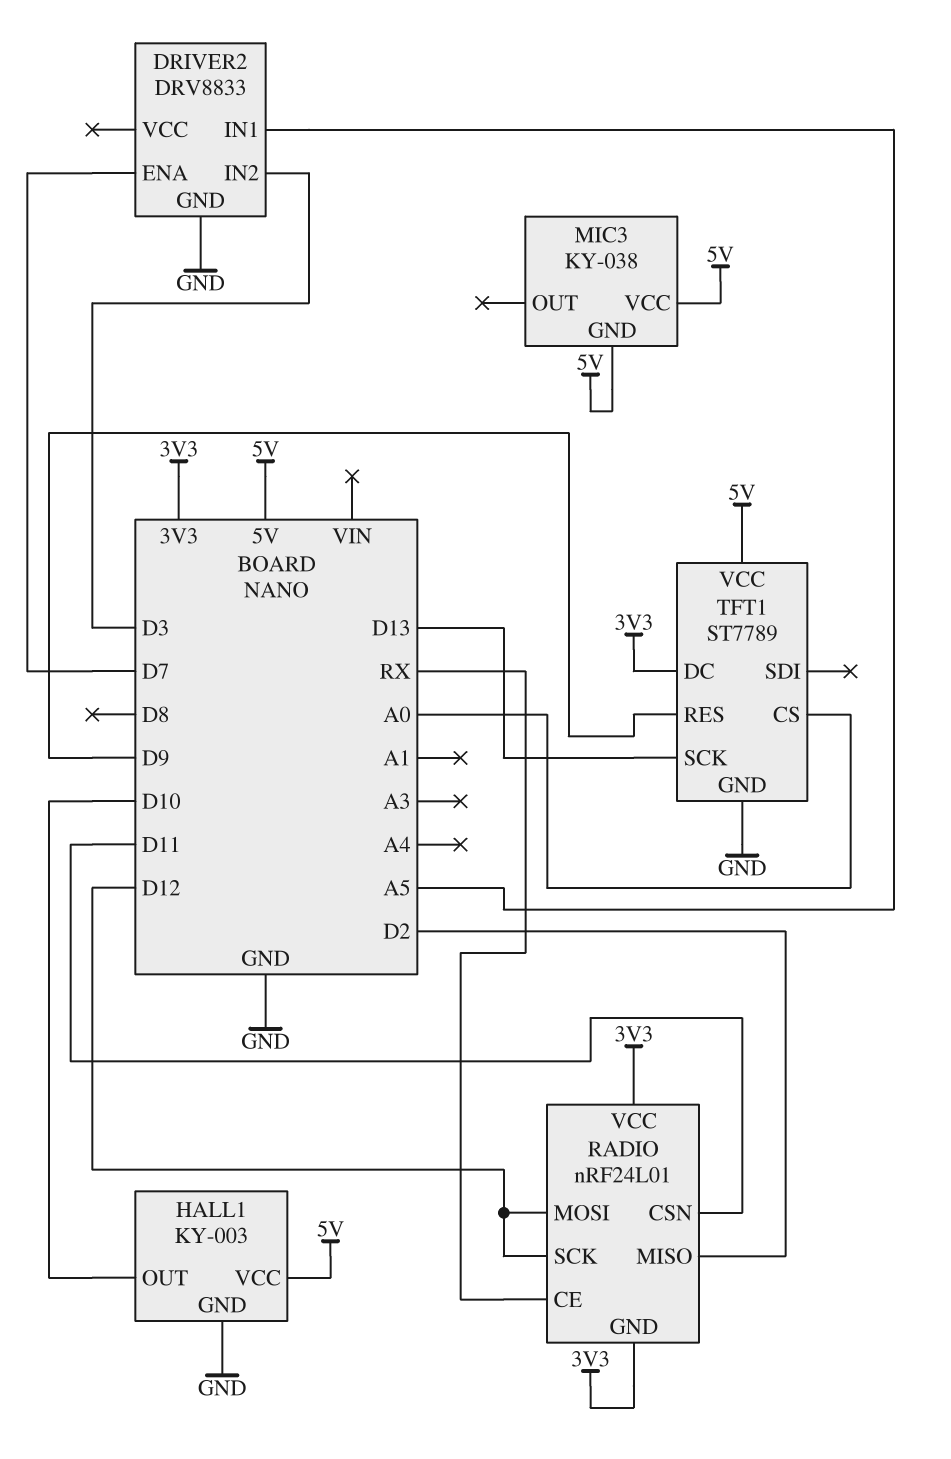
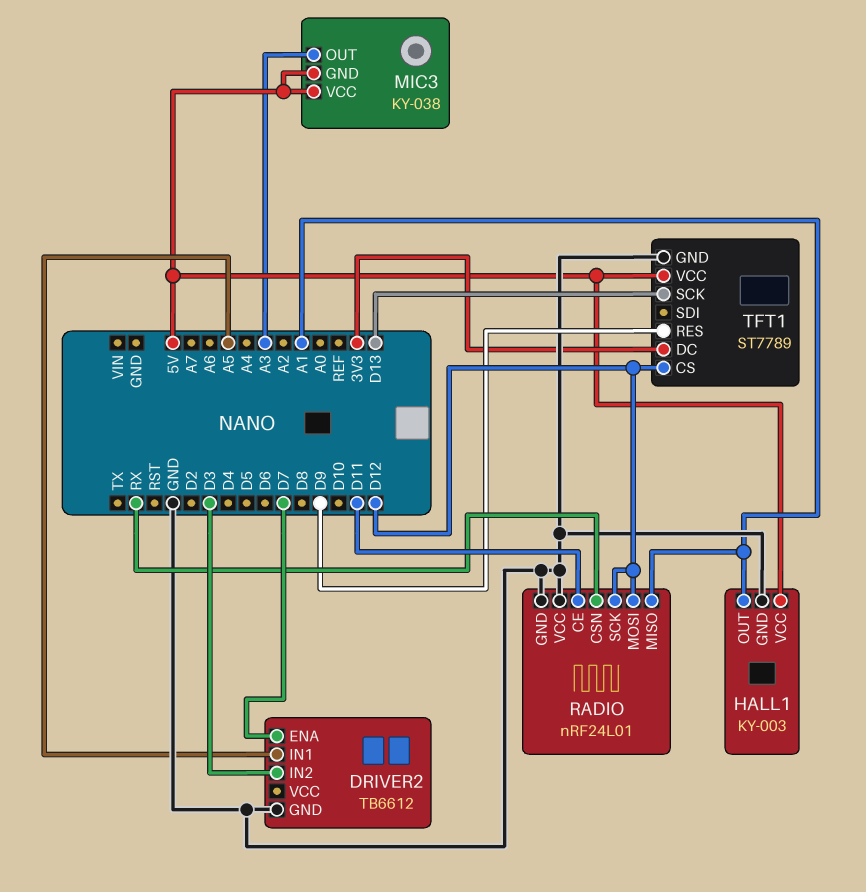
DRIVER2: DRV8833 -> TB6612
HALL1 pin OUT: D10 -> A1
MIC3 pin OUT: none -> A3
RADIO pin CE: RX -> D11
RADIO pin CSN: D11 -> RX
RADIO pin GND: 3V3 -> GND
RADIO pin MISO: D2 -> A1
RADIO pin VCC: 3V3 -> GND
TFT1 pin CS: A0 -> D12

